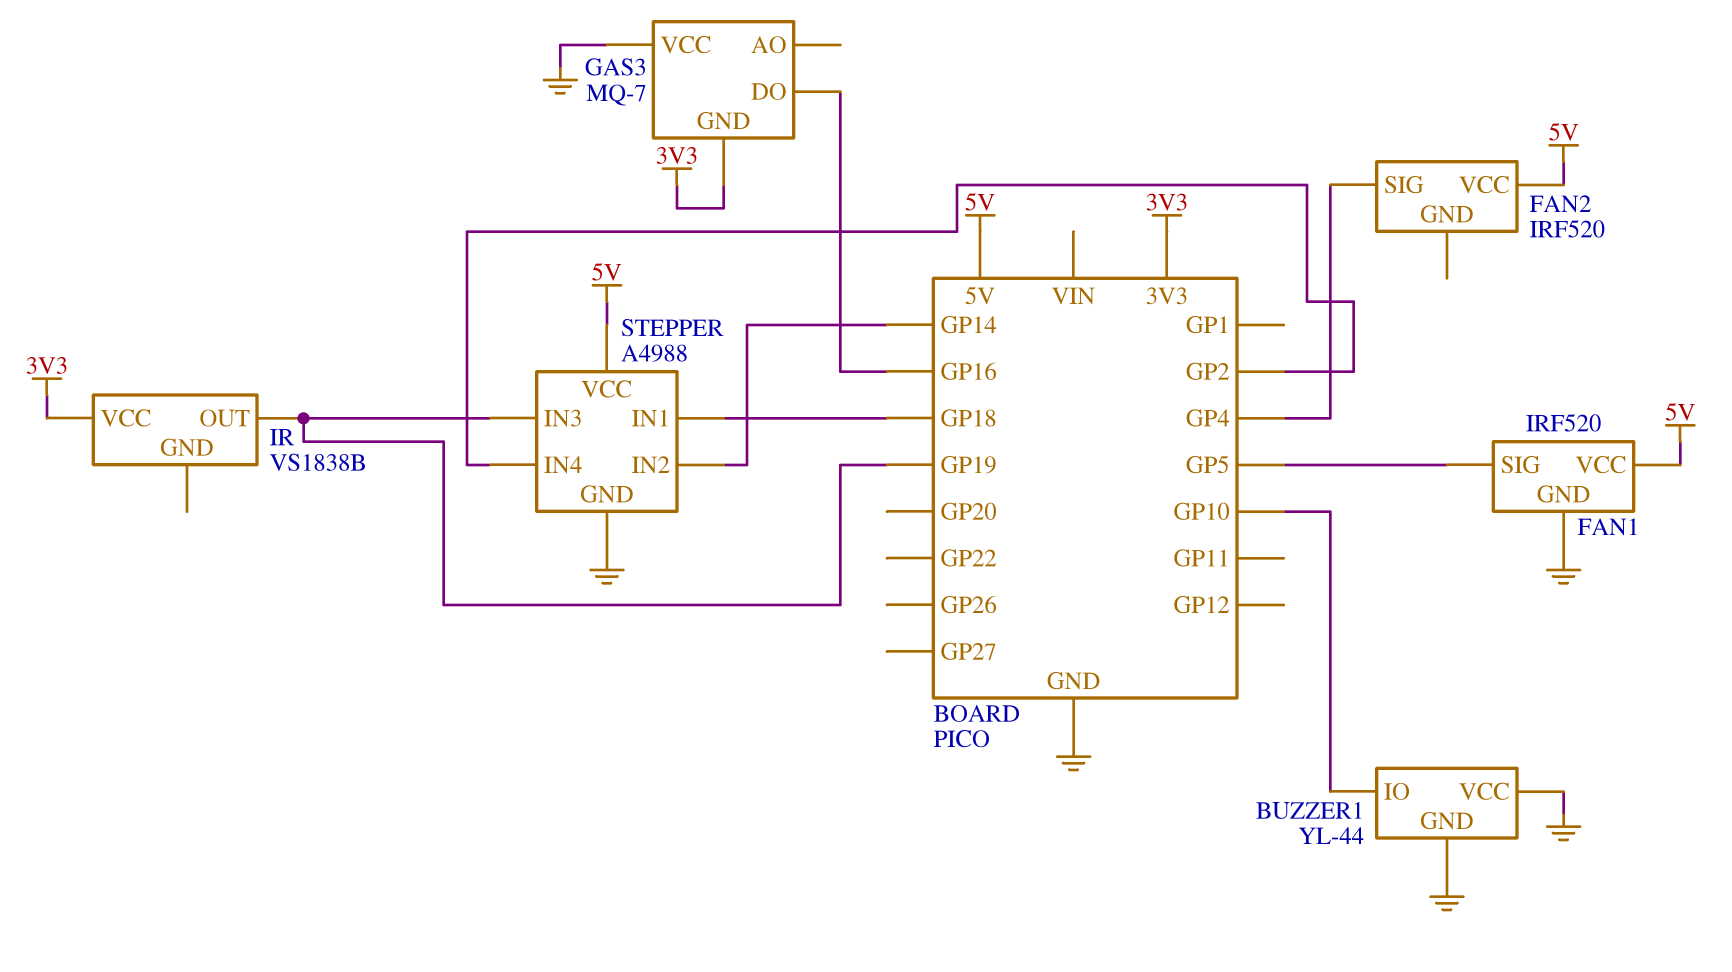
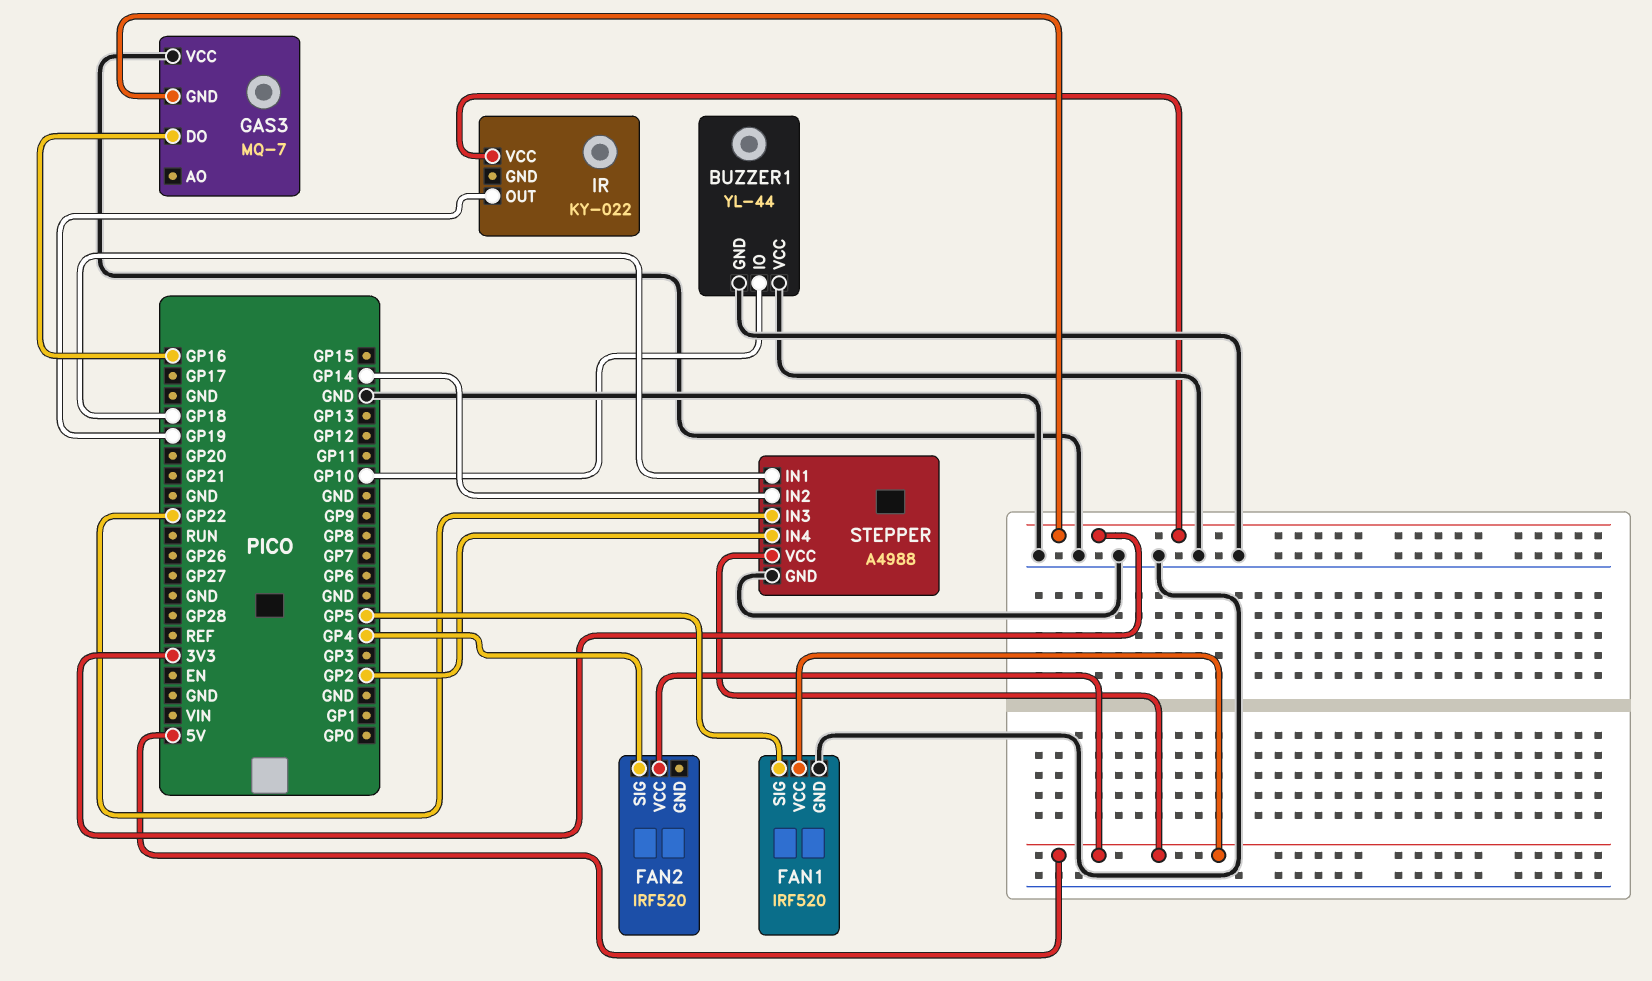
IR: VS1838B -> KY-022
STEPPER pin IN3: GP19 -> GP22

